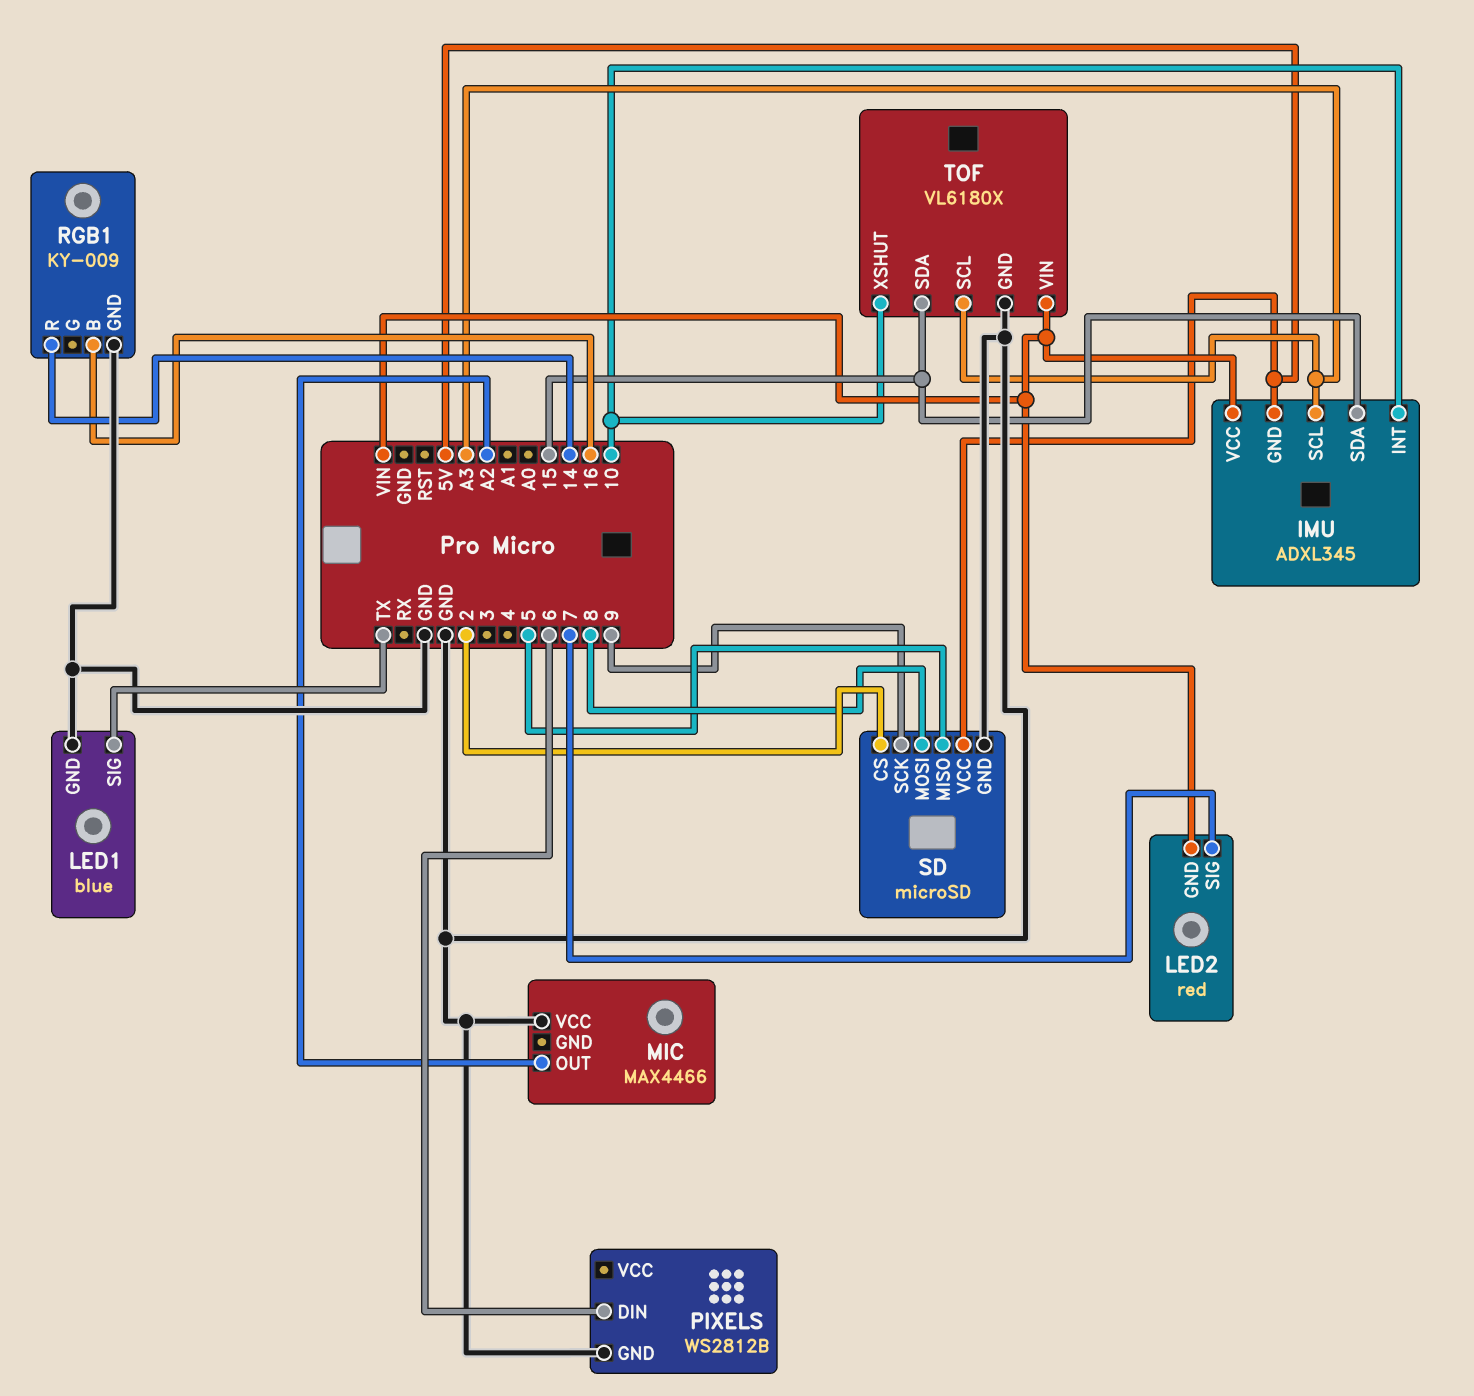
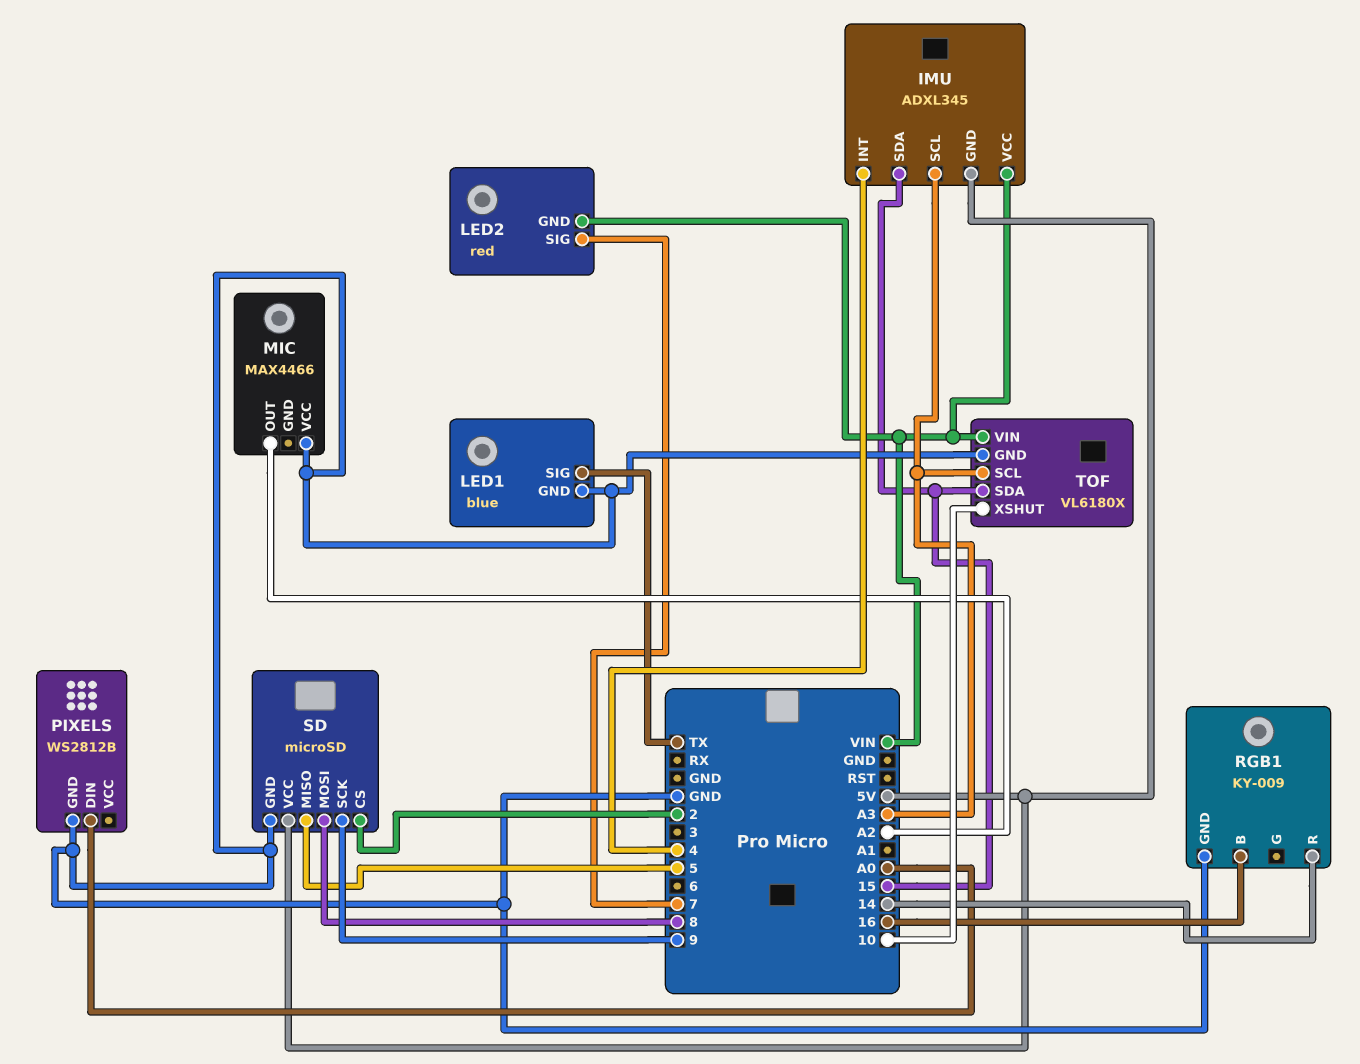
IMU pin INT: 10 -> 4
PIXELS pin DIN: 6 -> A0

